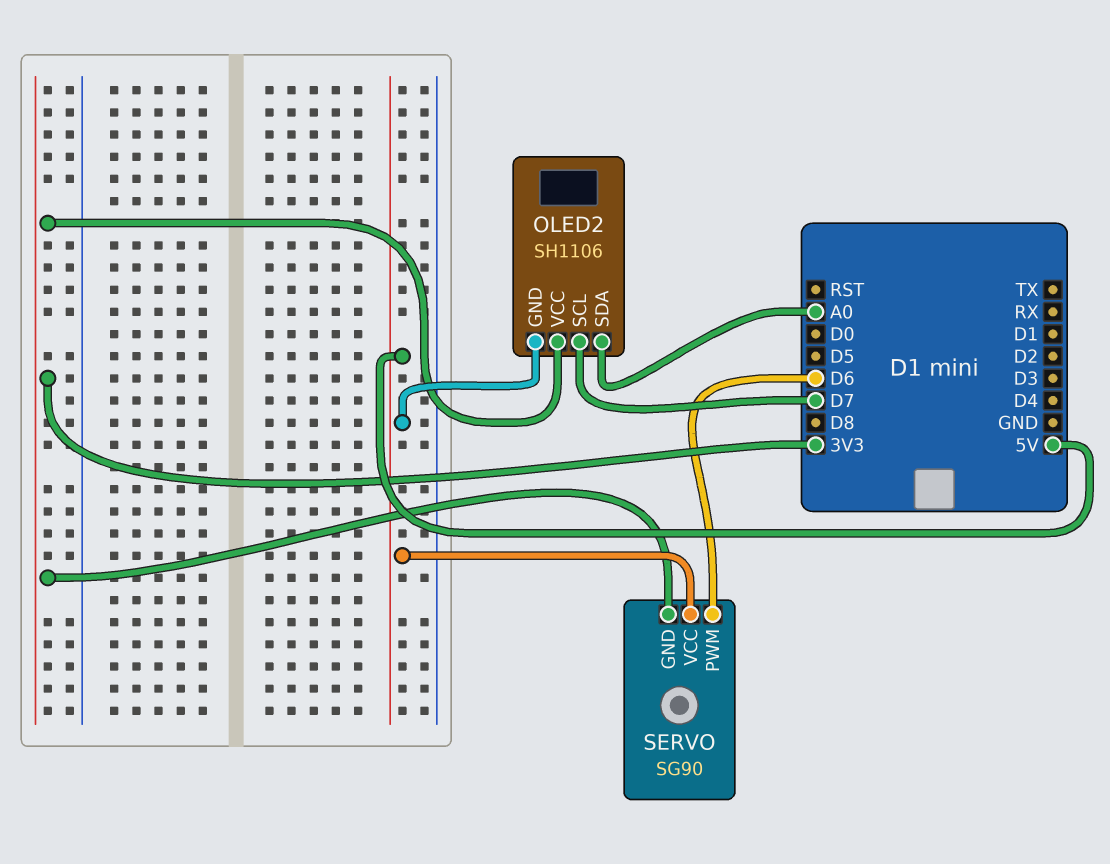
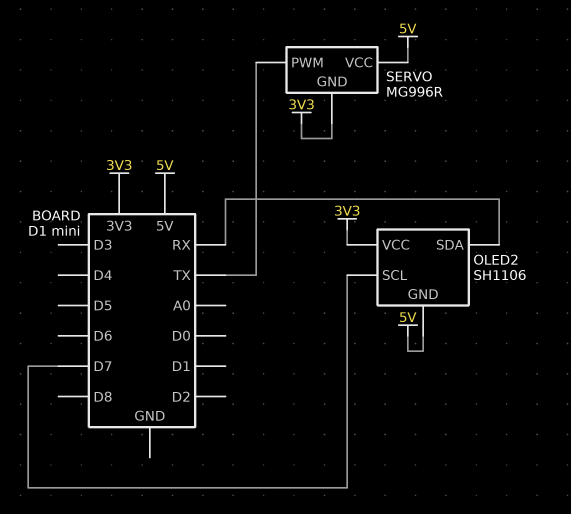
OLED2 pin SDA: A0 -> RX
SERVO: SG90 -> MG996R
SERVO pin PWM: D6 -> TX

